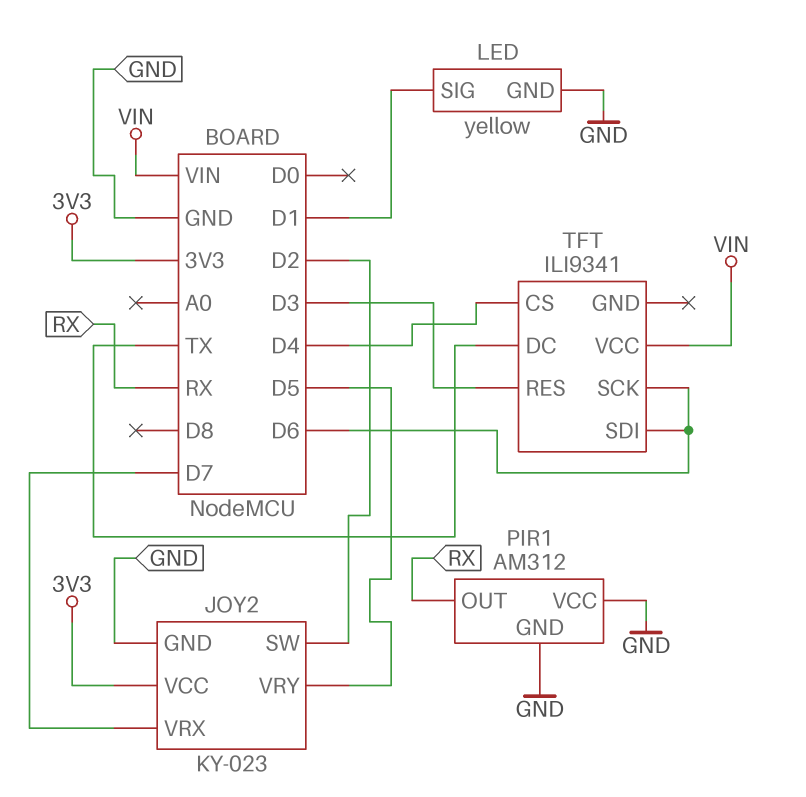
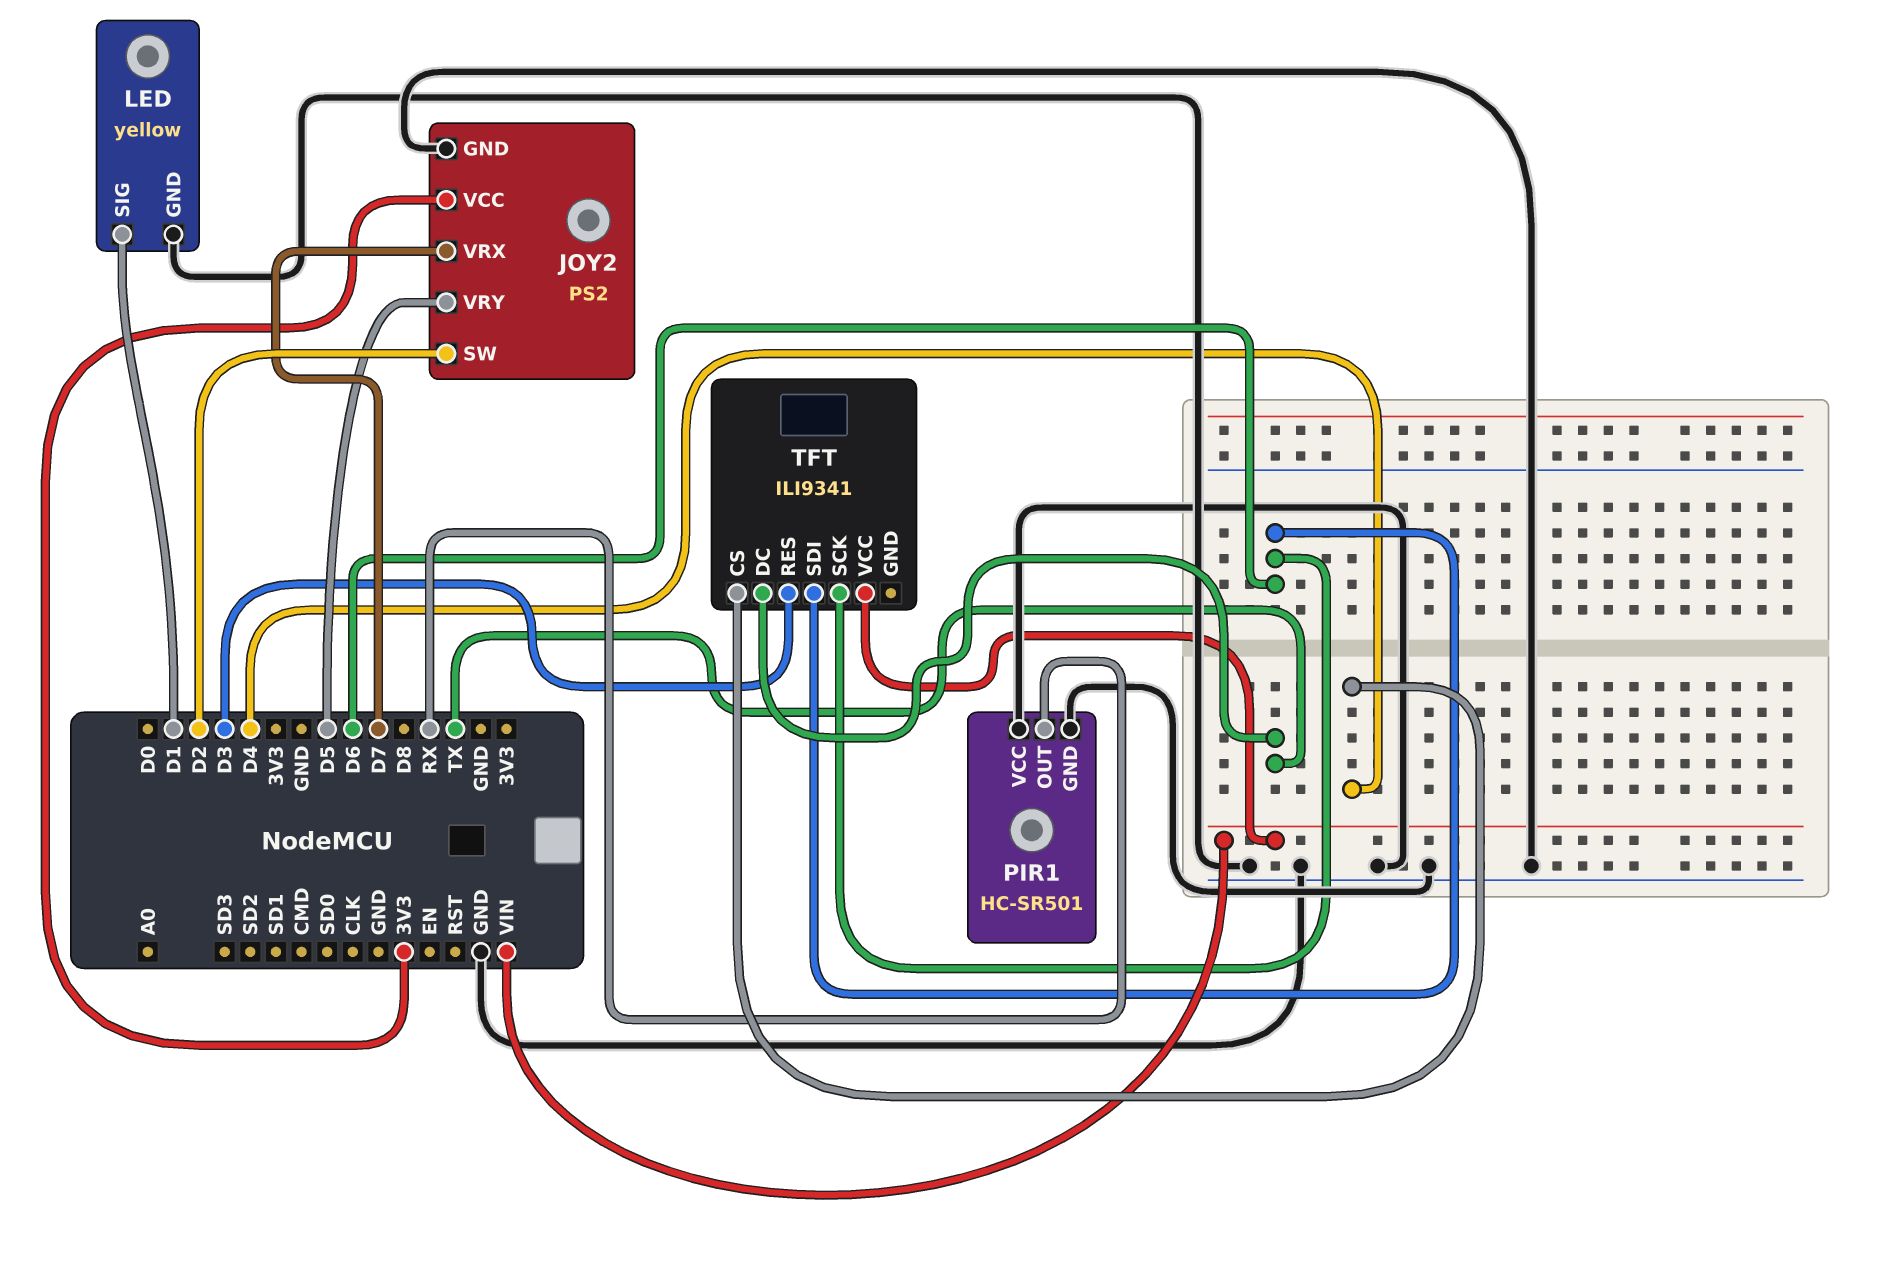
JOY2: KY-023 -> PS2
PIR1: AM312 -> HC-SR501

